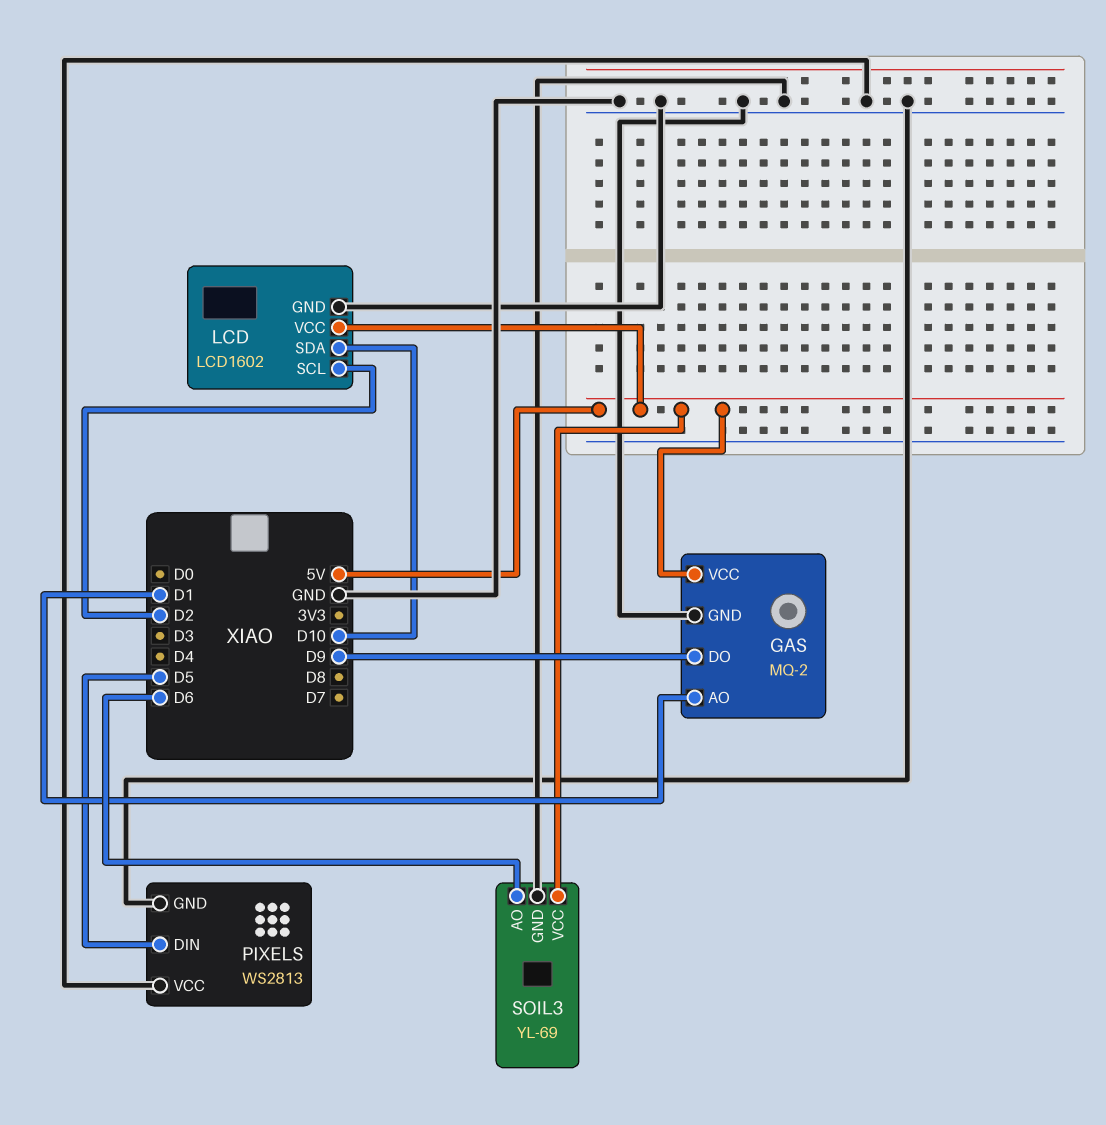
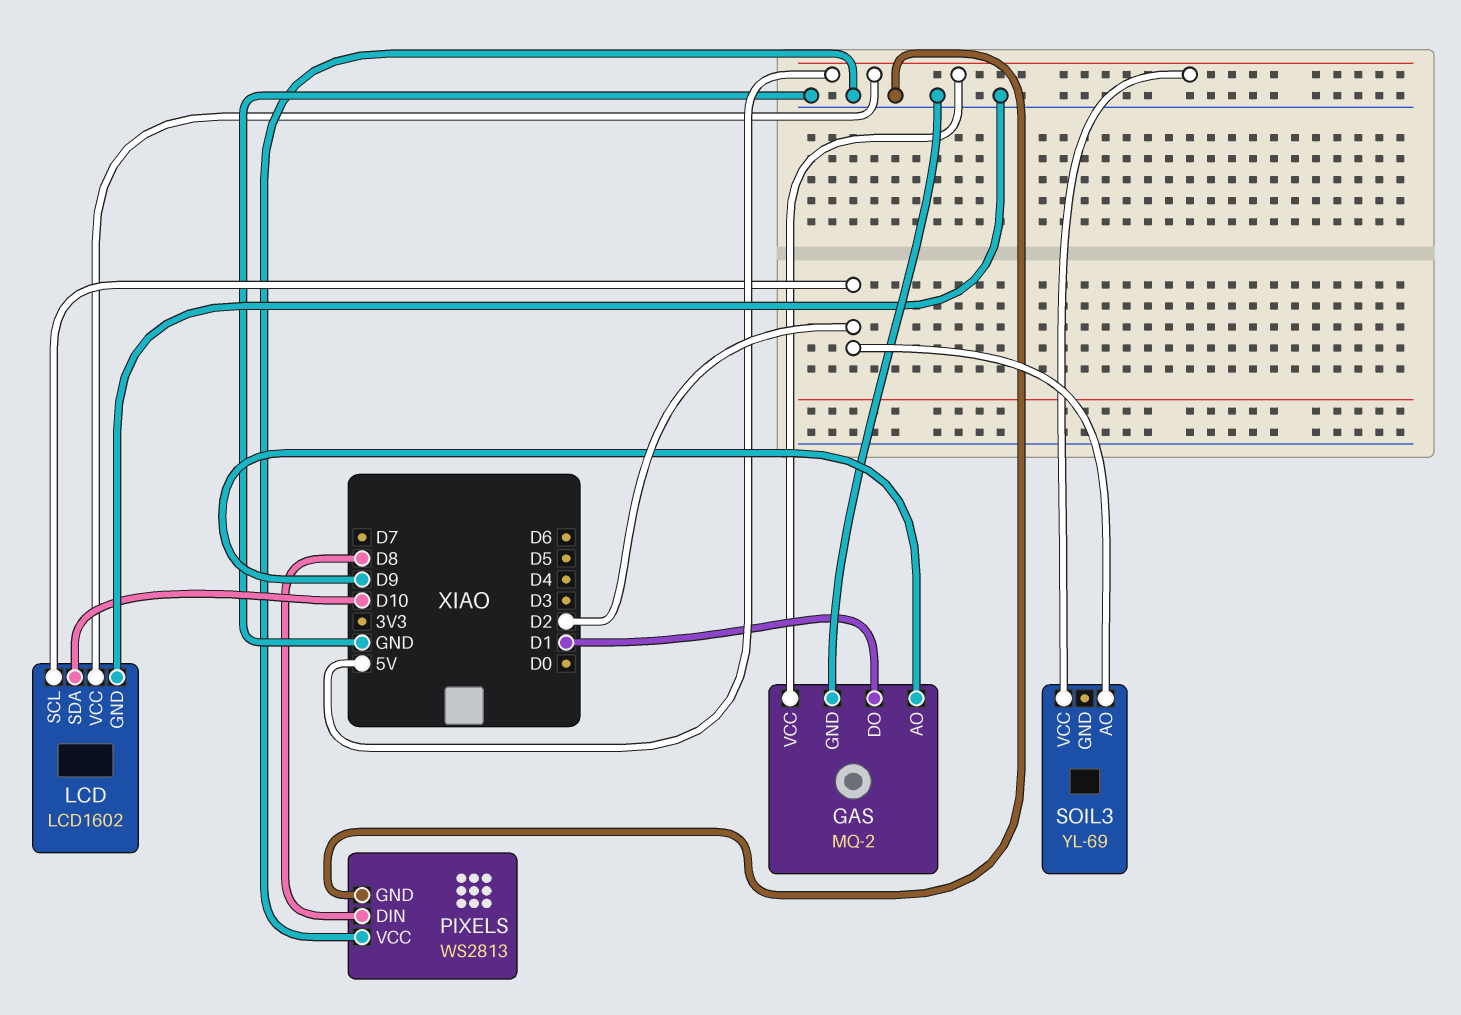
GAS pin AO: D1 -> D9
GAS pin DO: D9 -> D1
PIXELS pin DIN: D5 -> D8
SOIL3 pin AO: D6 -> D2
SOIL3 pin GND: GND -> none

